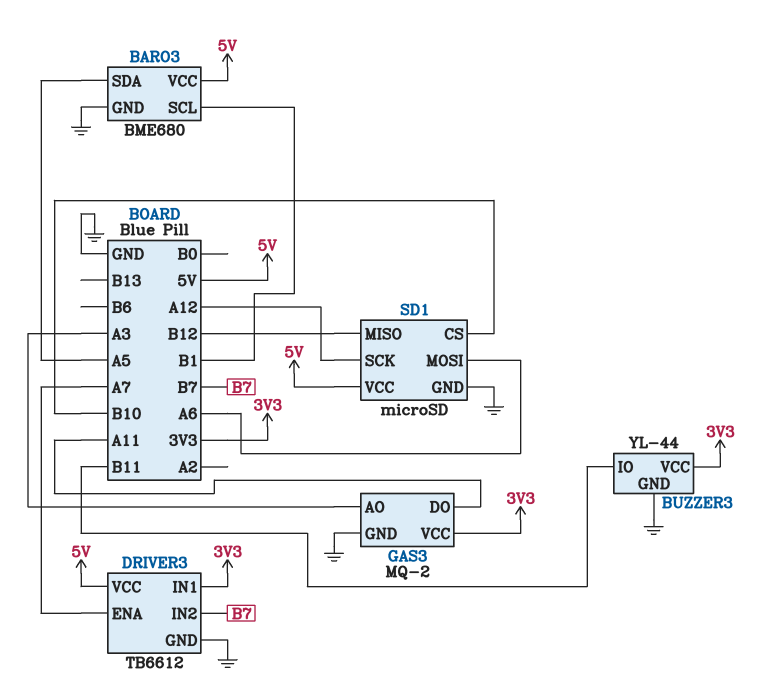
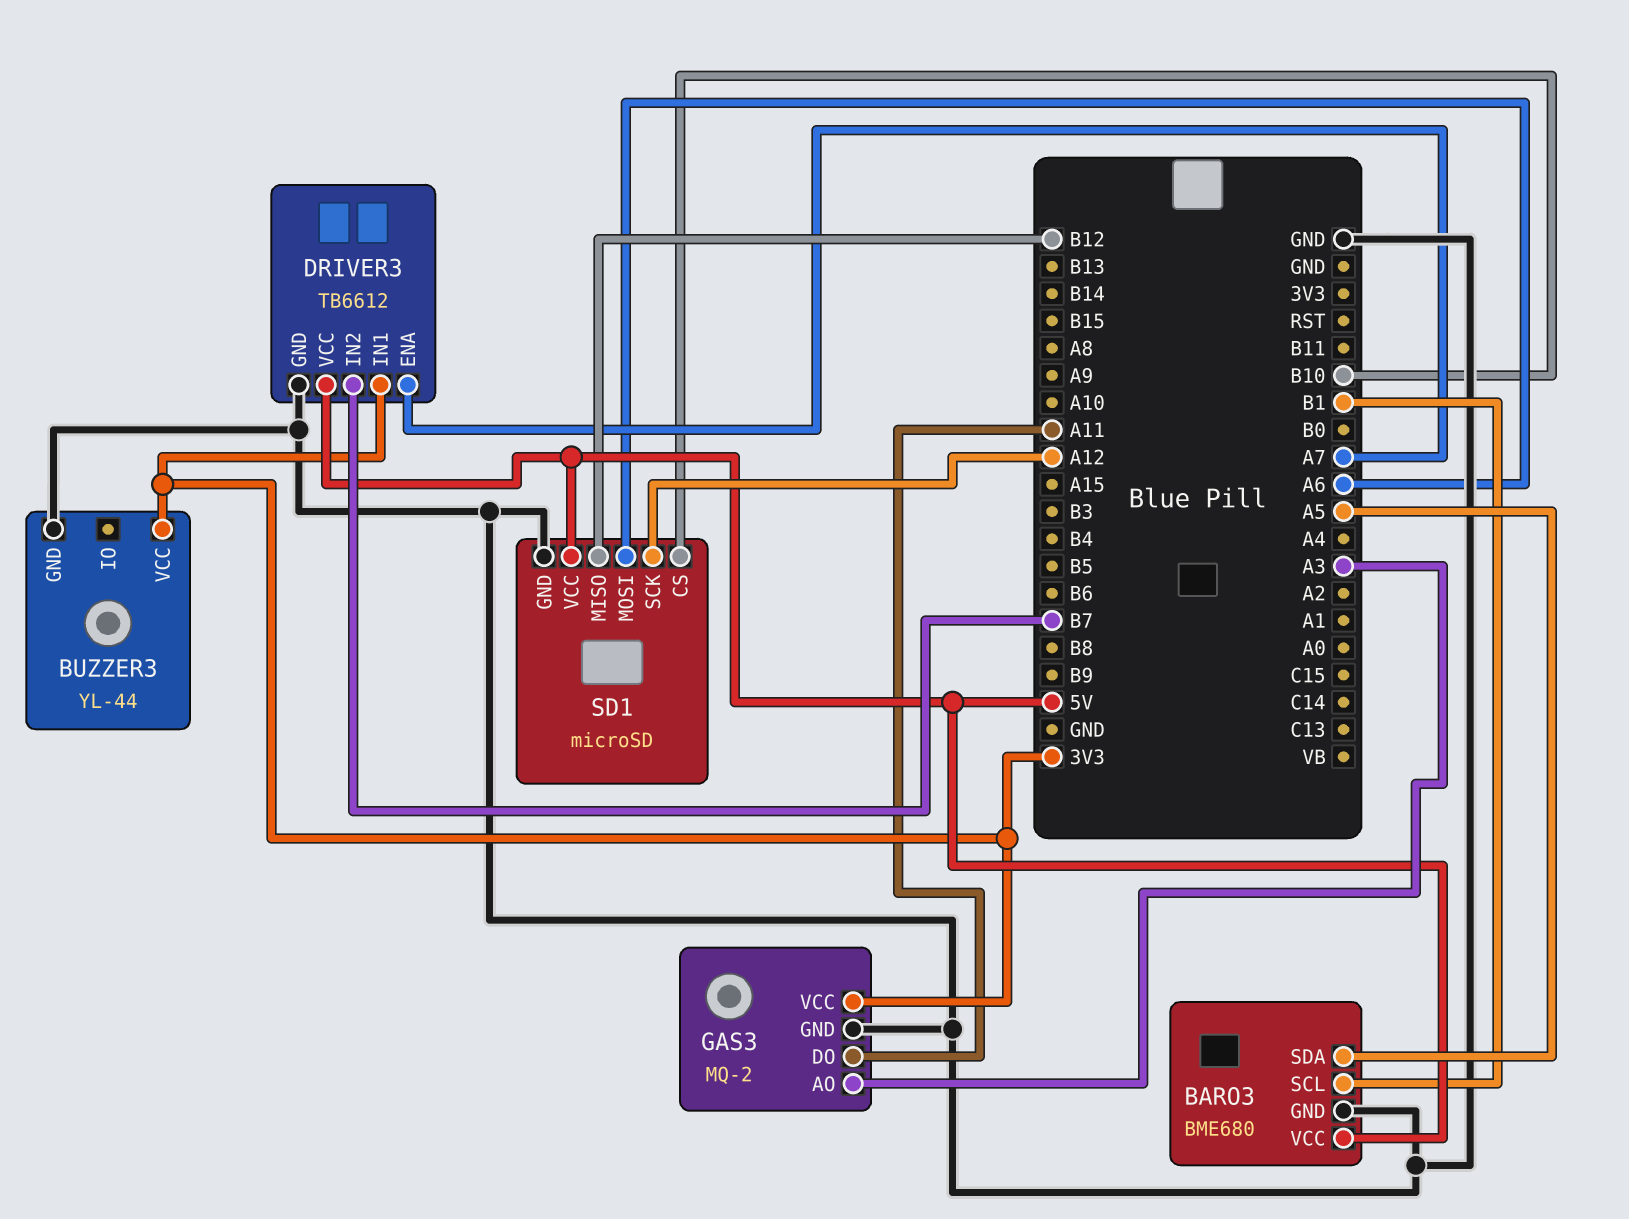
BUZZER3 pin IO: B11 -> none

